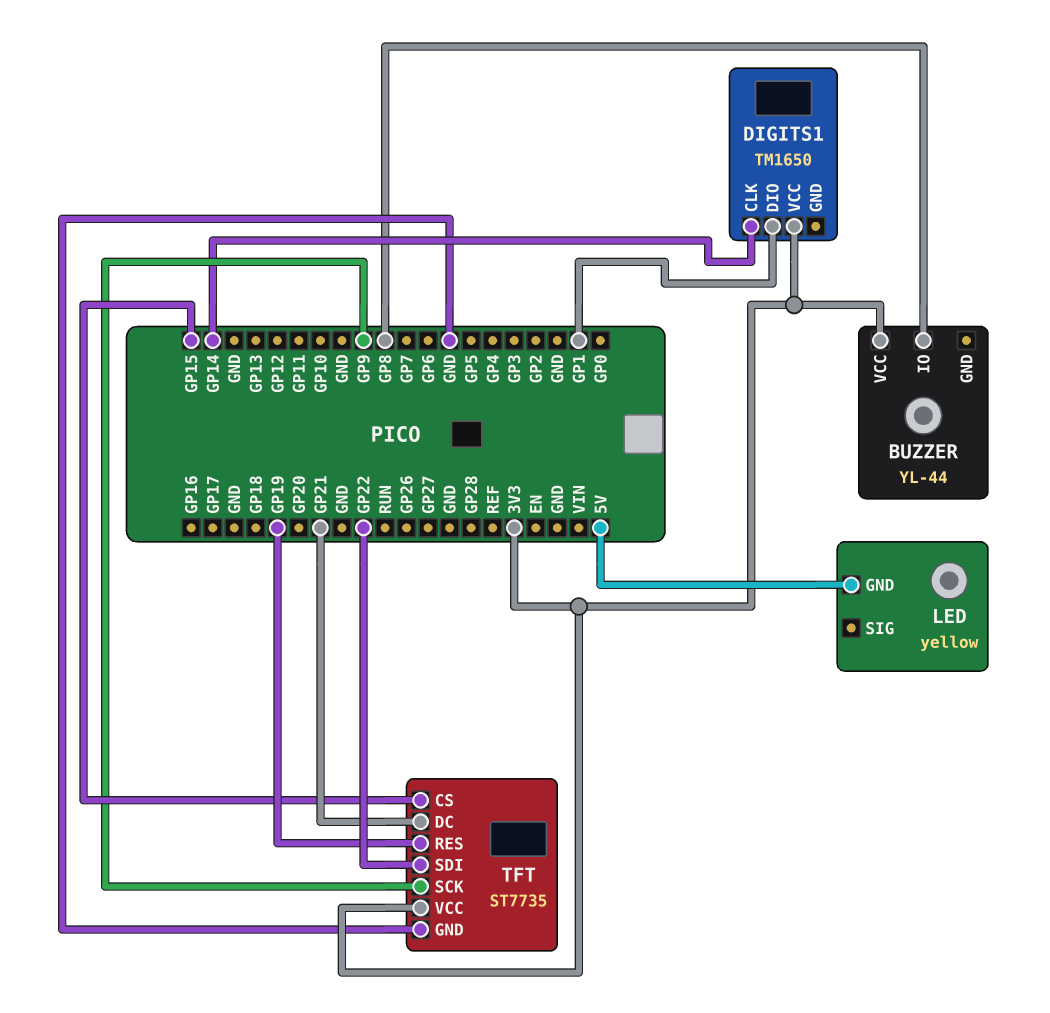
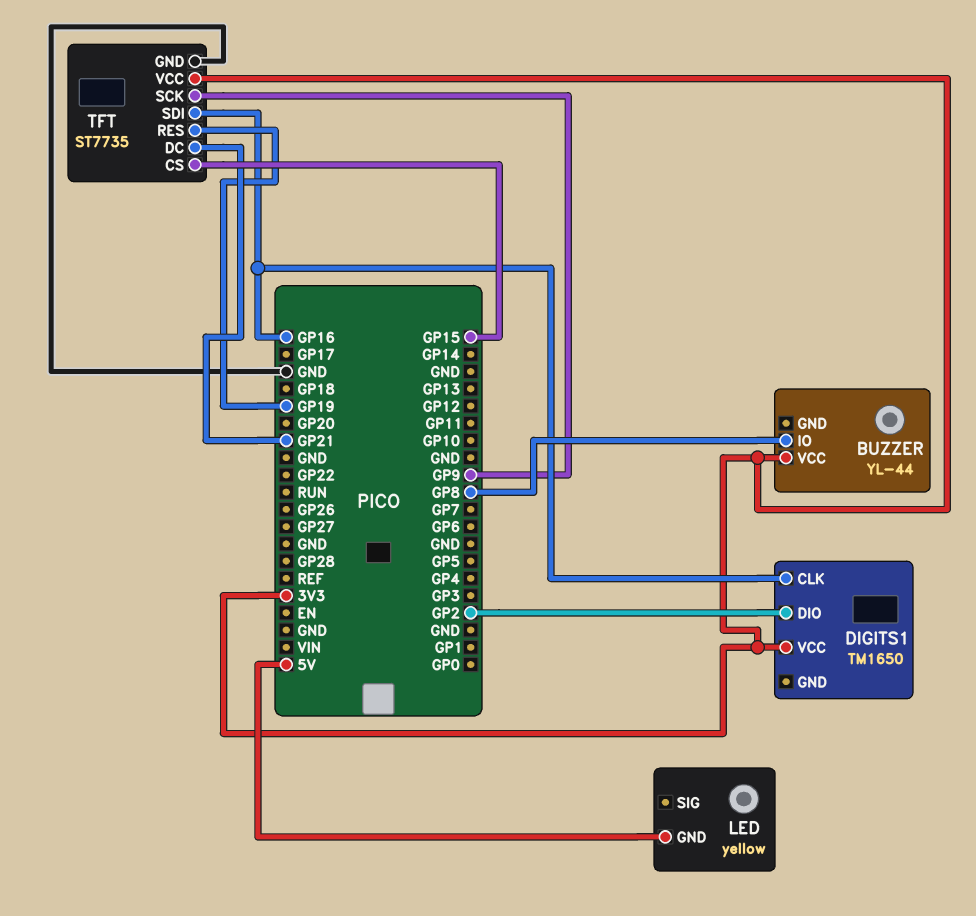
DIGITS1 pin CLK: GP14 -> GP16
DIGITS1 pin DIO: GP1 -> GP2
TFT pin SDI: GP22 -> GP16

